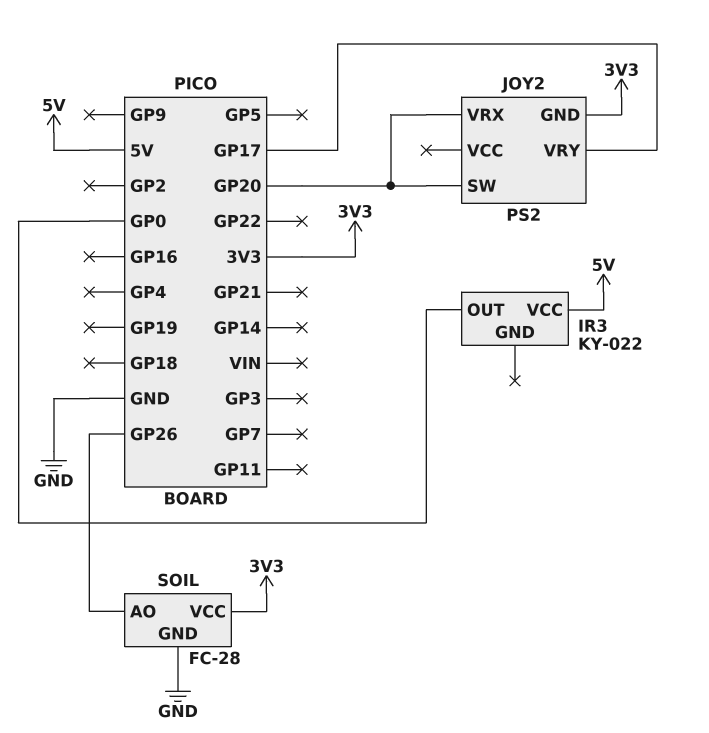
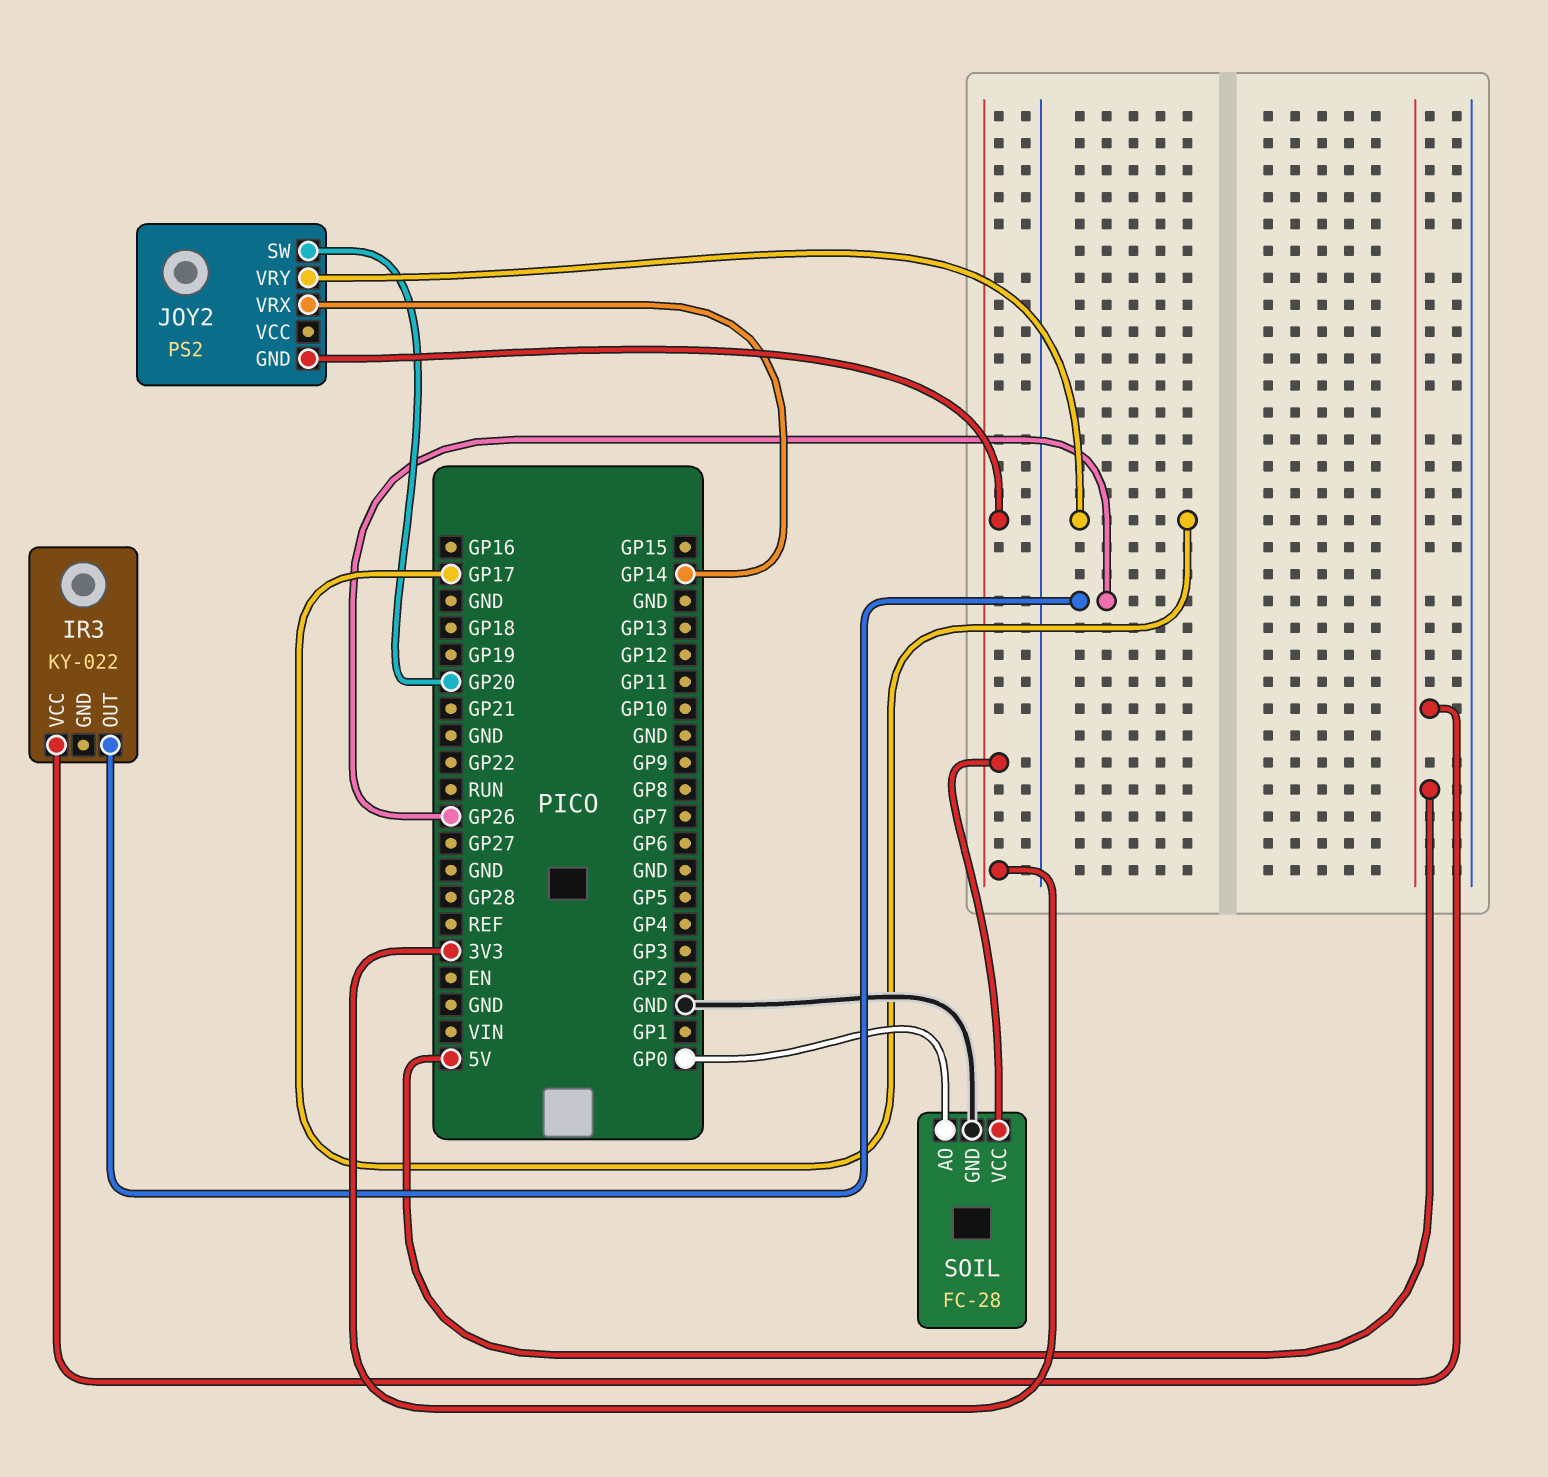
IR3 pin OUT: GP0 -> GP26
JOY2 pin VRX: GP20 -> GP14
SOIL pin AO: GP26 -> GP0

